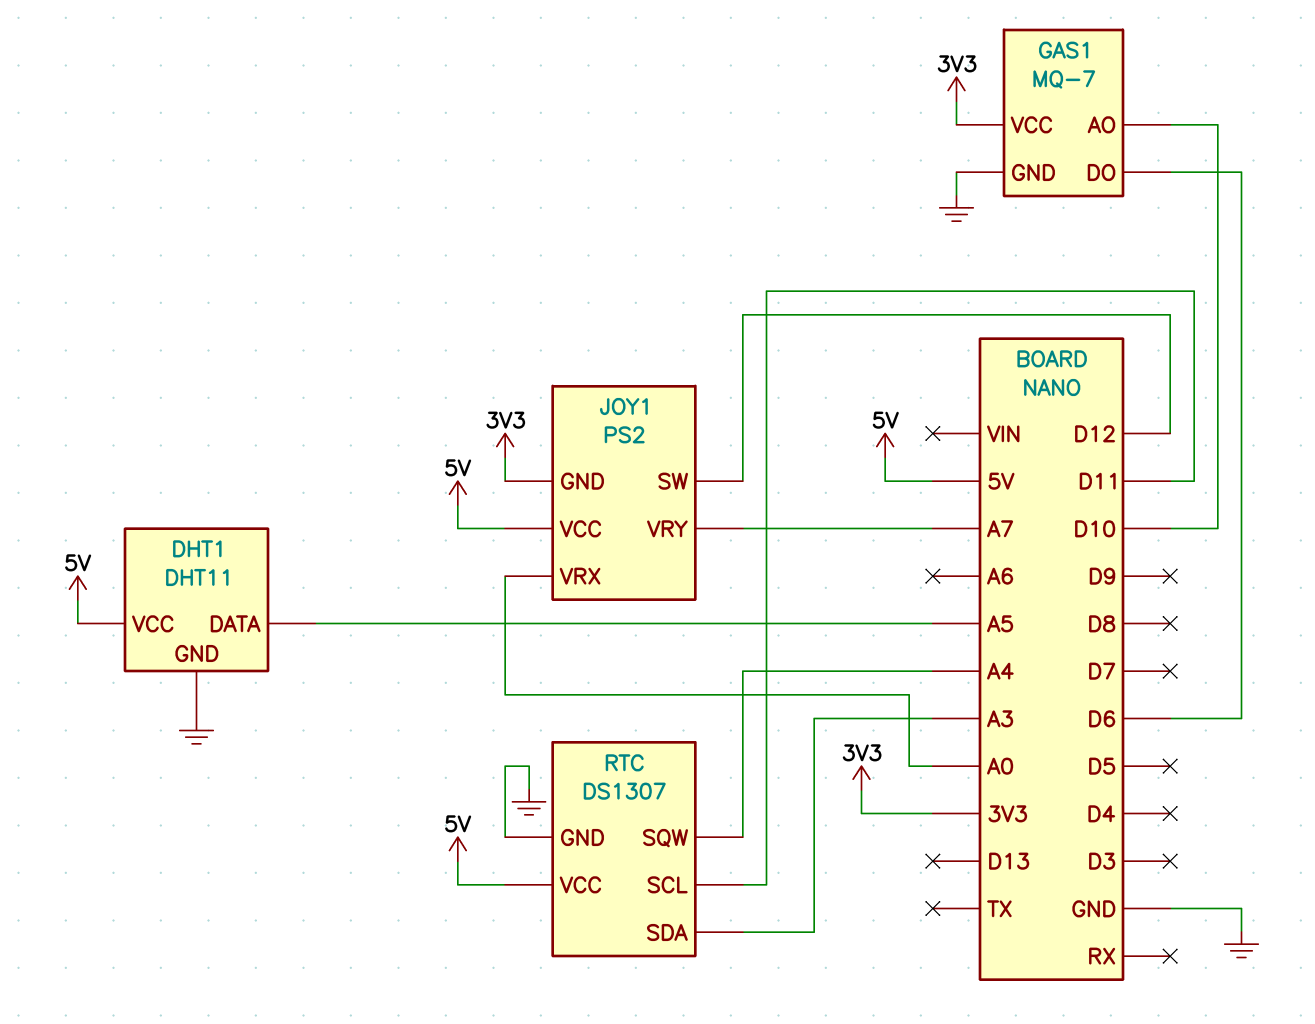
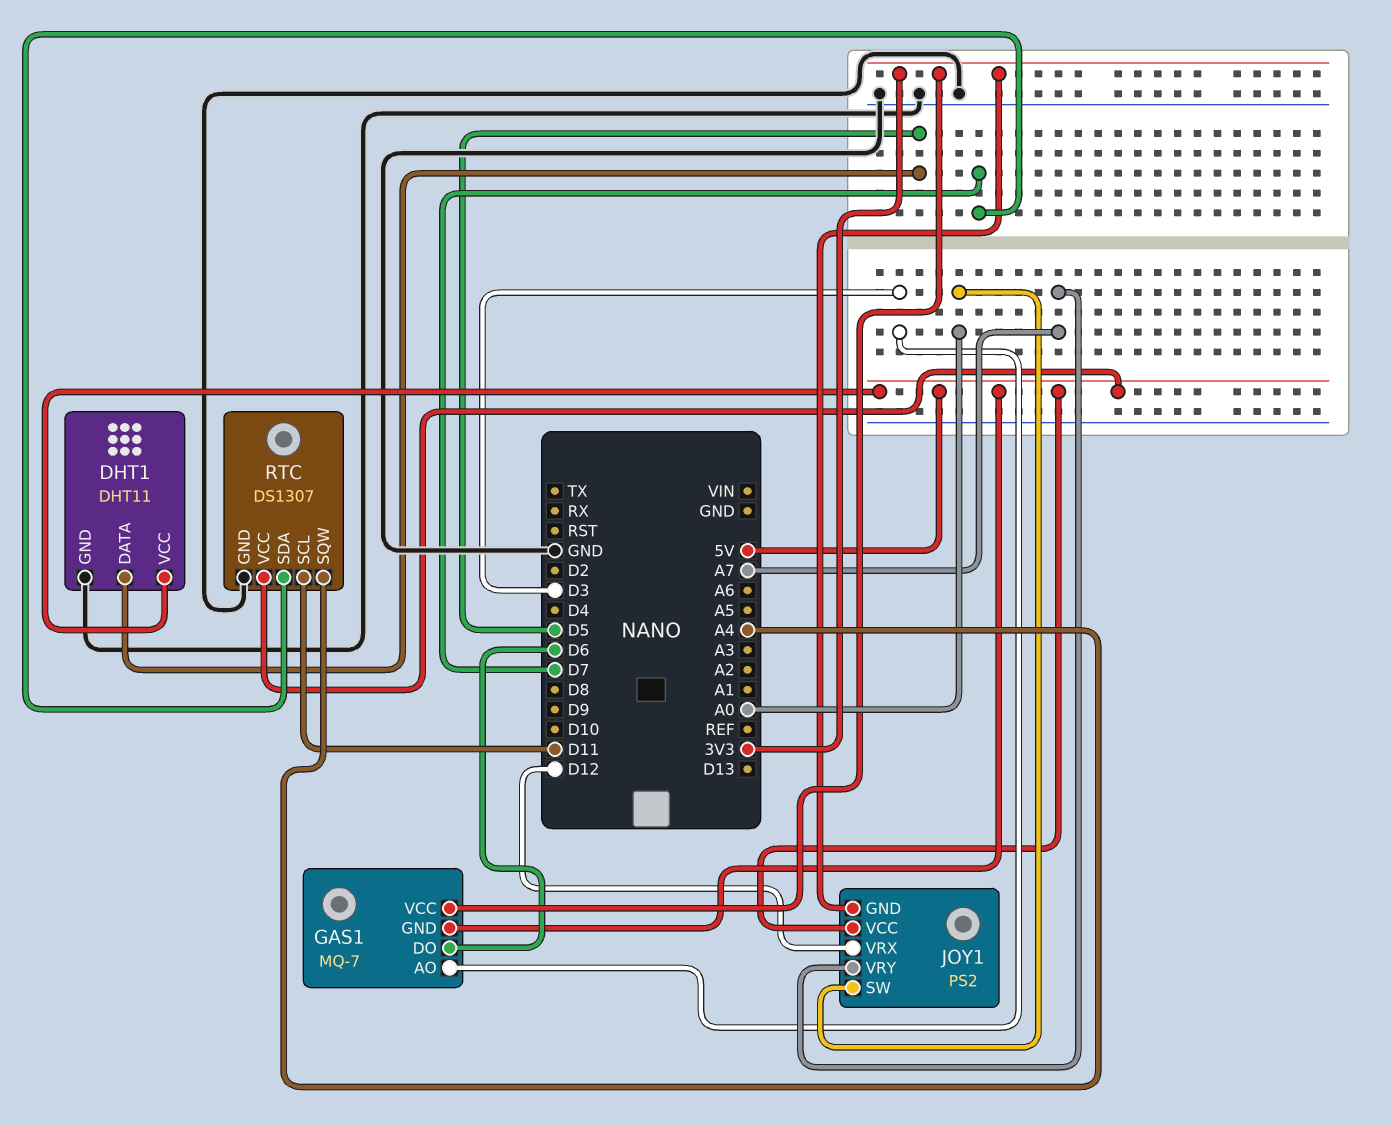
DHT1 pin DATA: A5 -> D5
GAS1 pin AO: D10 -> D3
GAS1 pin GND: GND -> 5V
JOY1 pin SW: D12 -> A0
JOY1 pin VRX: A0 -> D12
RTC pin SDA: A3 -> D7

